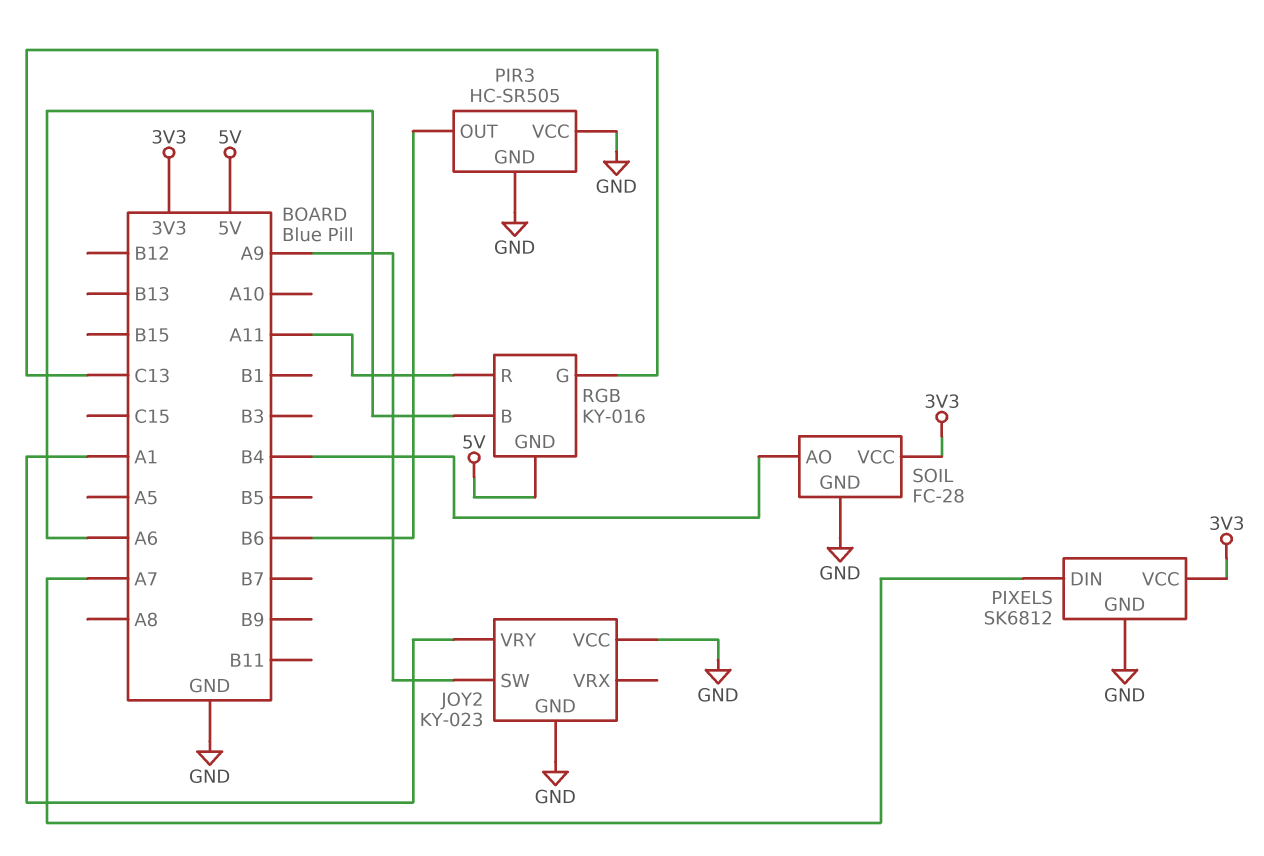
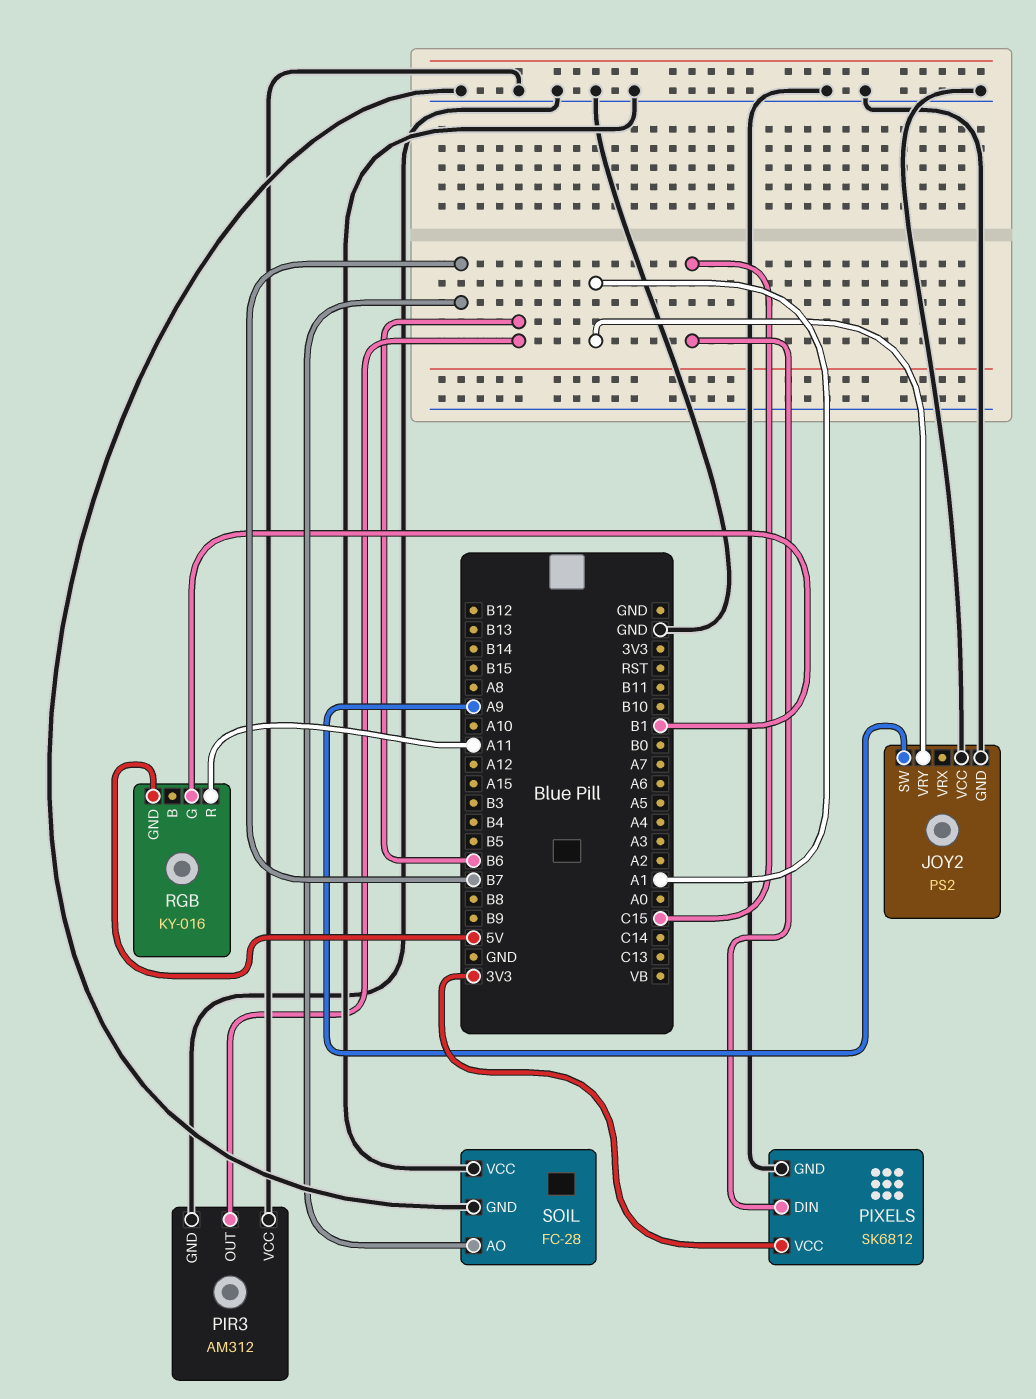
JOY2: KY-023 -> PS2
PIR3: HC-SR505 -> AM312
PIXELS pin DIN: A7 -> C15
RGB pin B: A6 -> none
RGB pin G: C13 -> B1
SOIL pin AO: B4 -> B7
SOIL pin VCC: 3V3 -> GND

